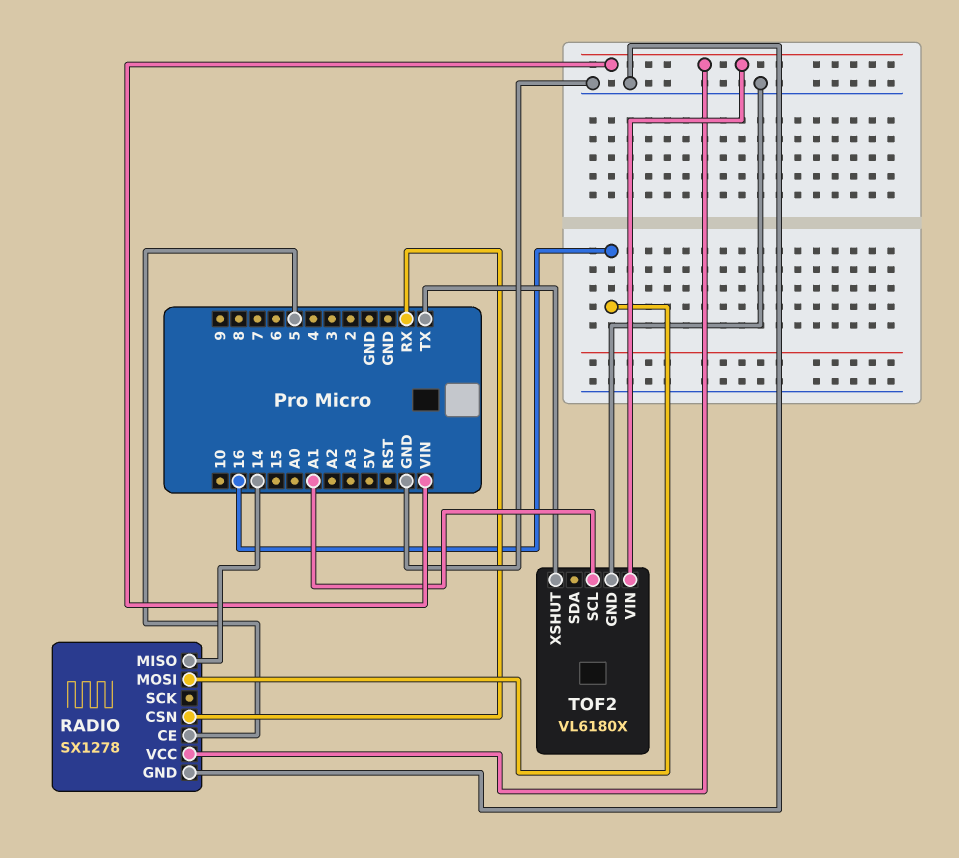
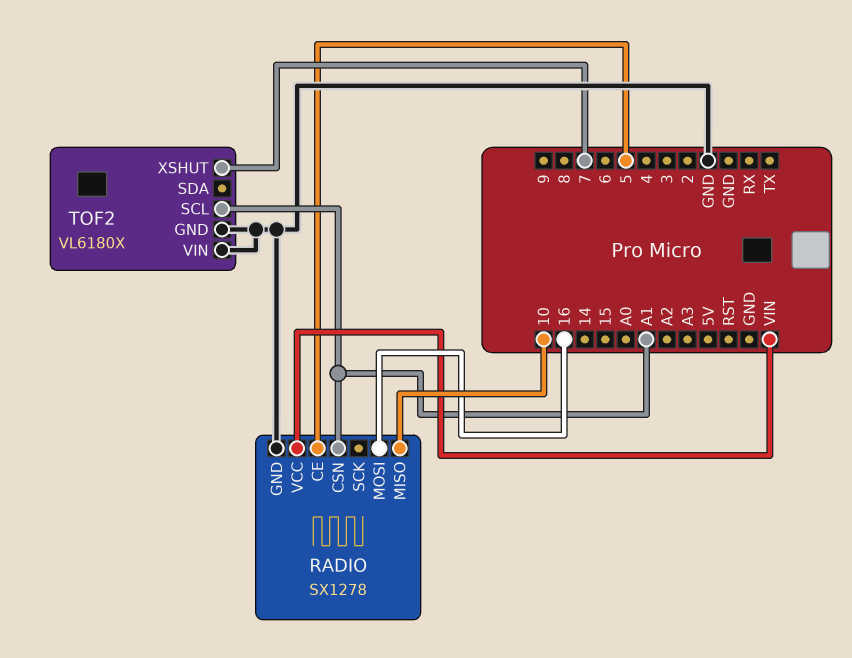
RADIO pin CSN: RX -> A1
RADIO pin MISO: 14 -> 10
TOF2 pin VIN: VIN -> GND
TOF2 pin XSHUT: TX -> 7

